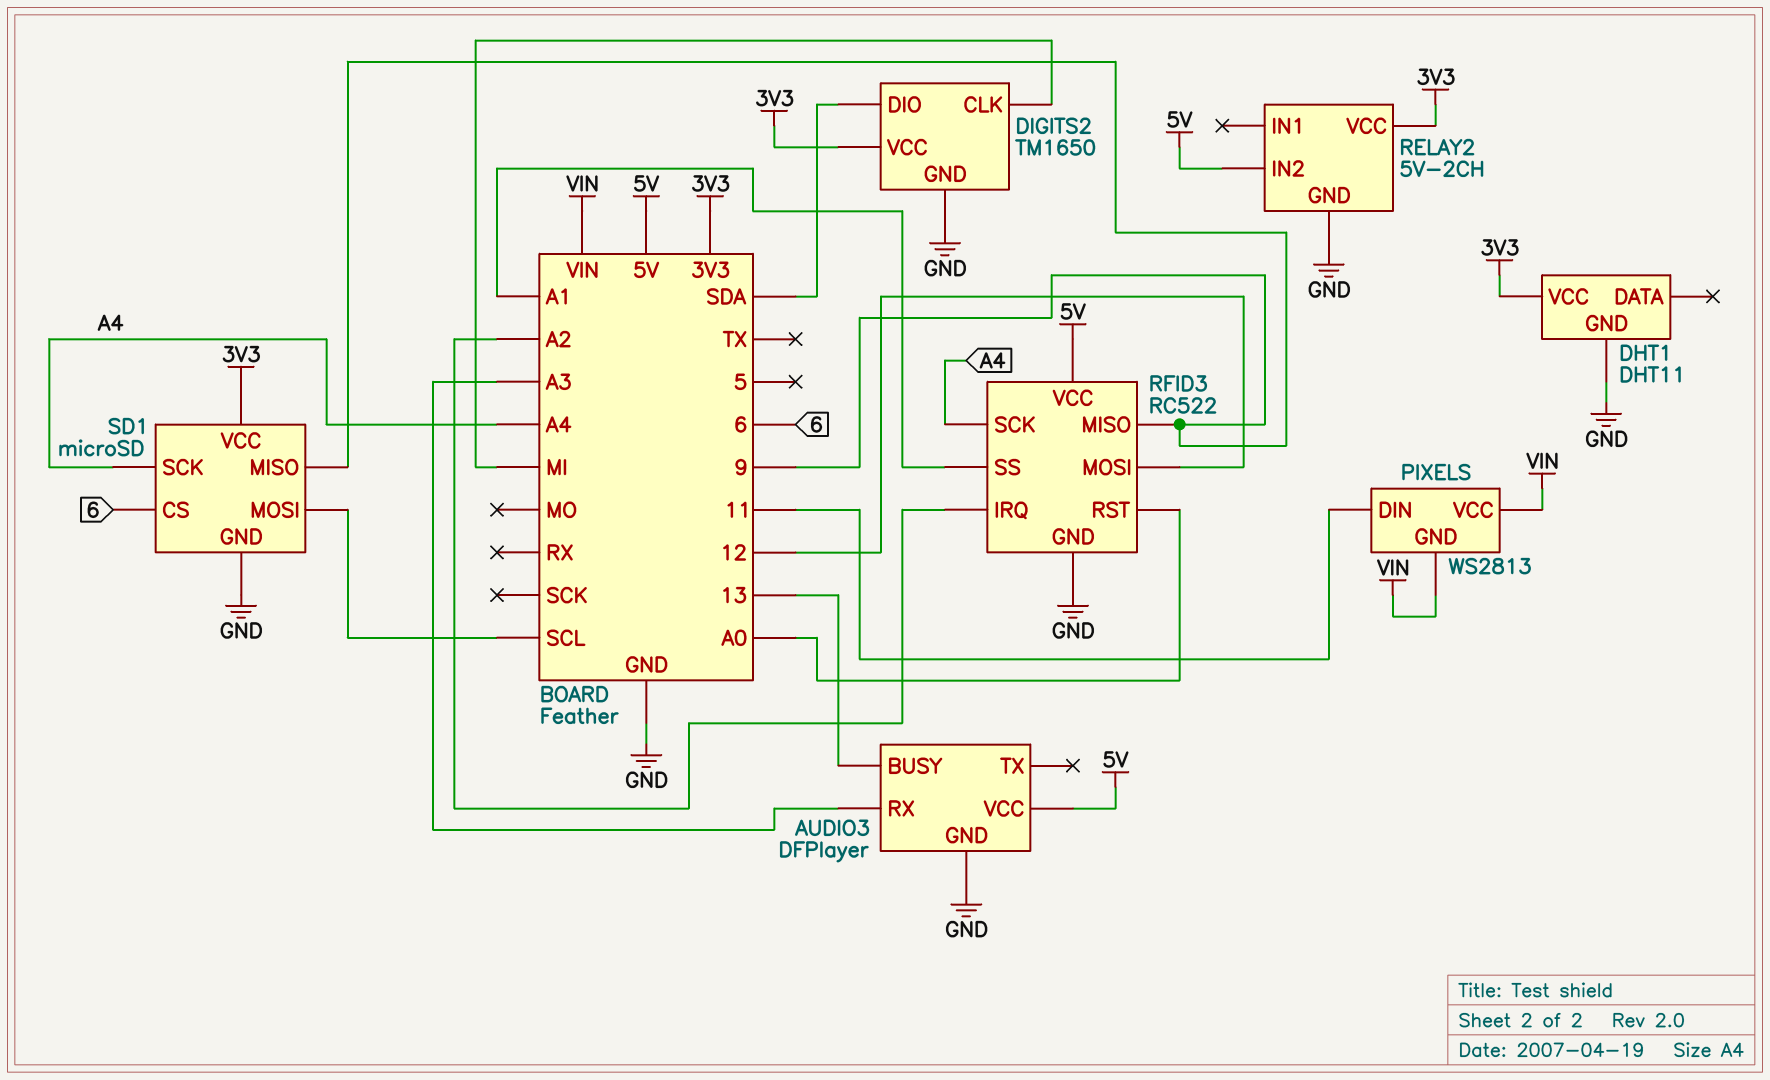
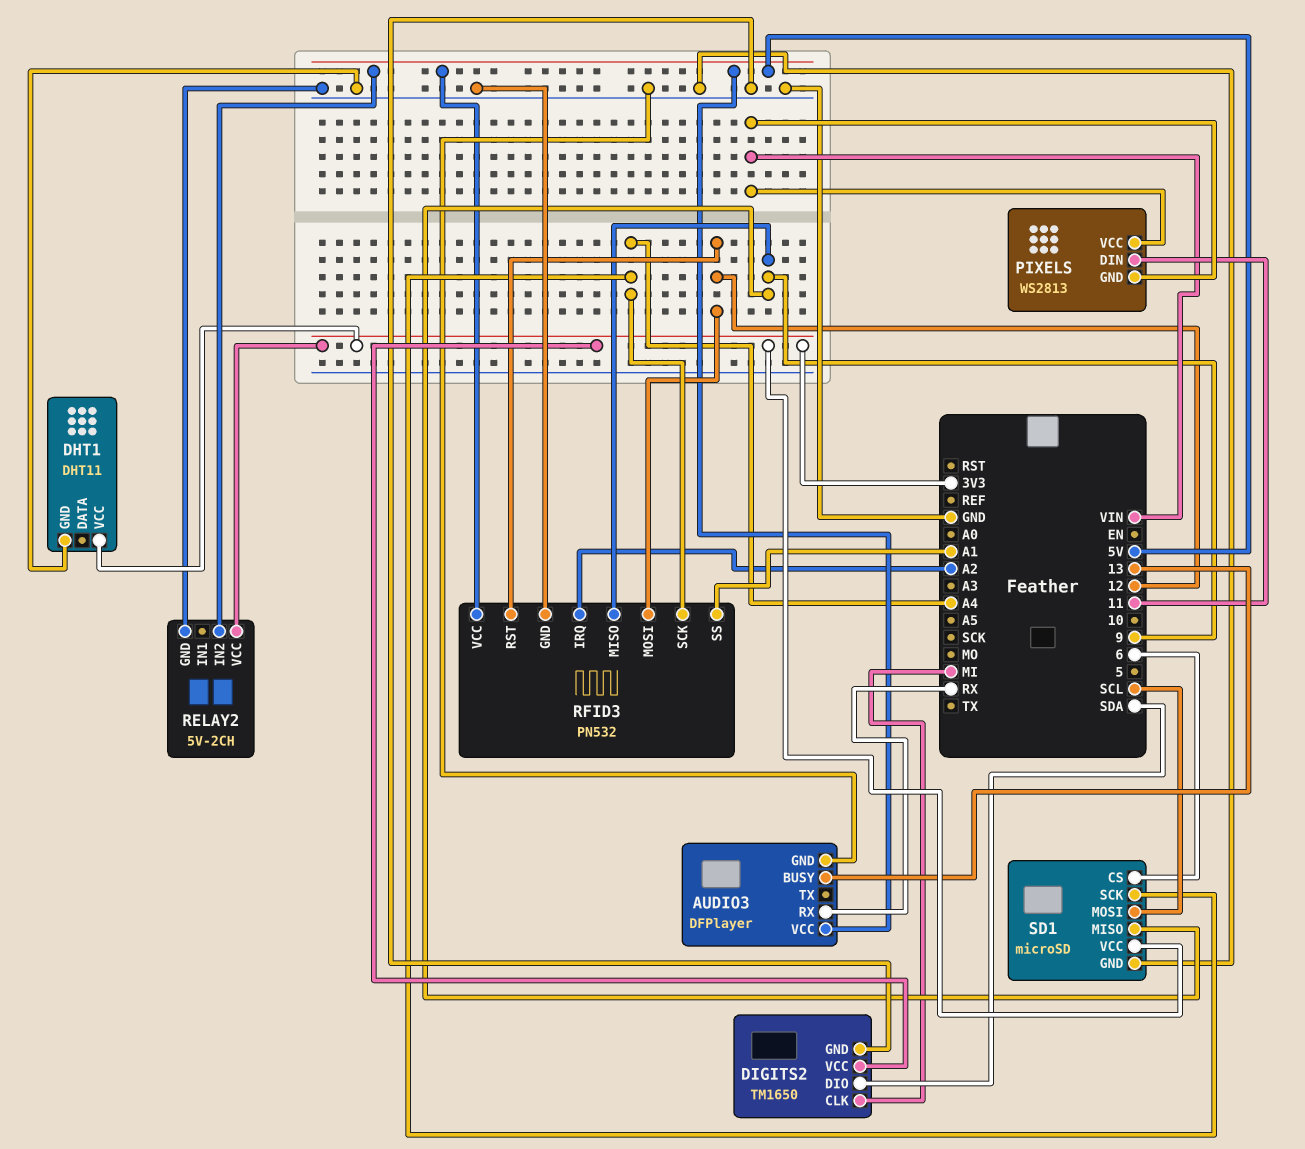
AUDIO3 pin RX: A3 -> RX
RFID3: RC522 -> PN532
RFID3 pin RST: A0 -> 12

